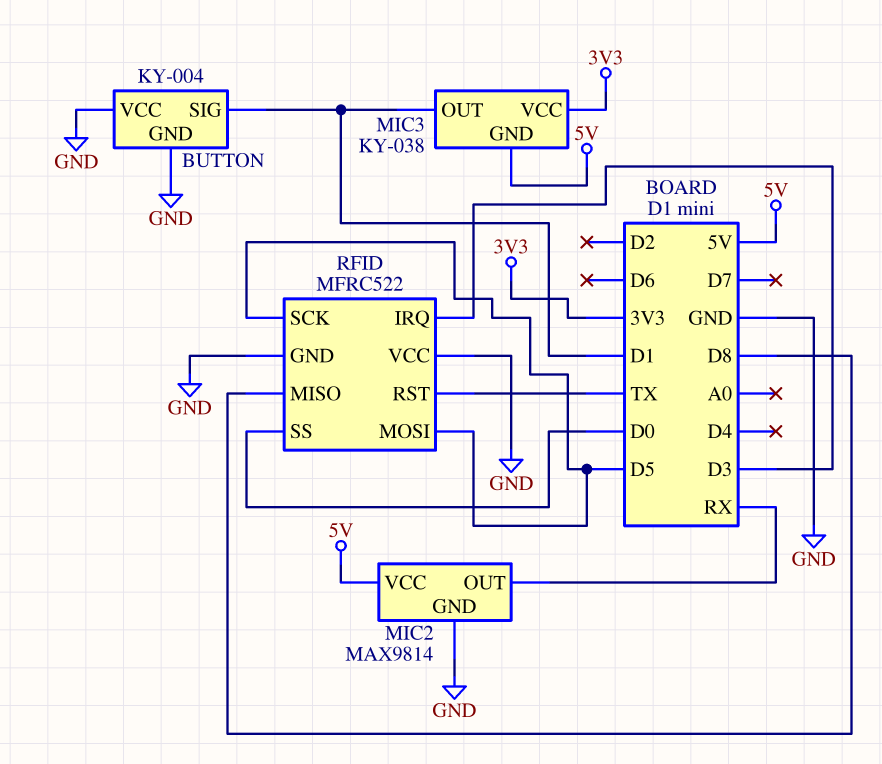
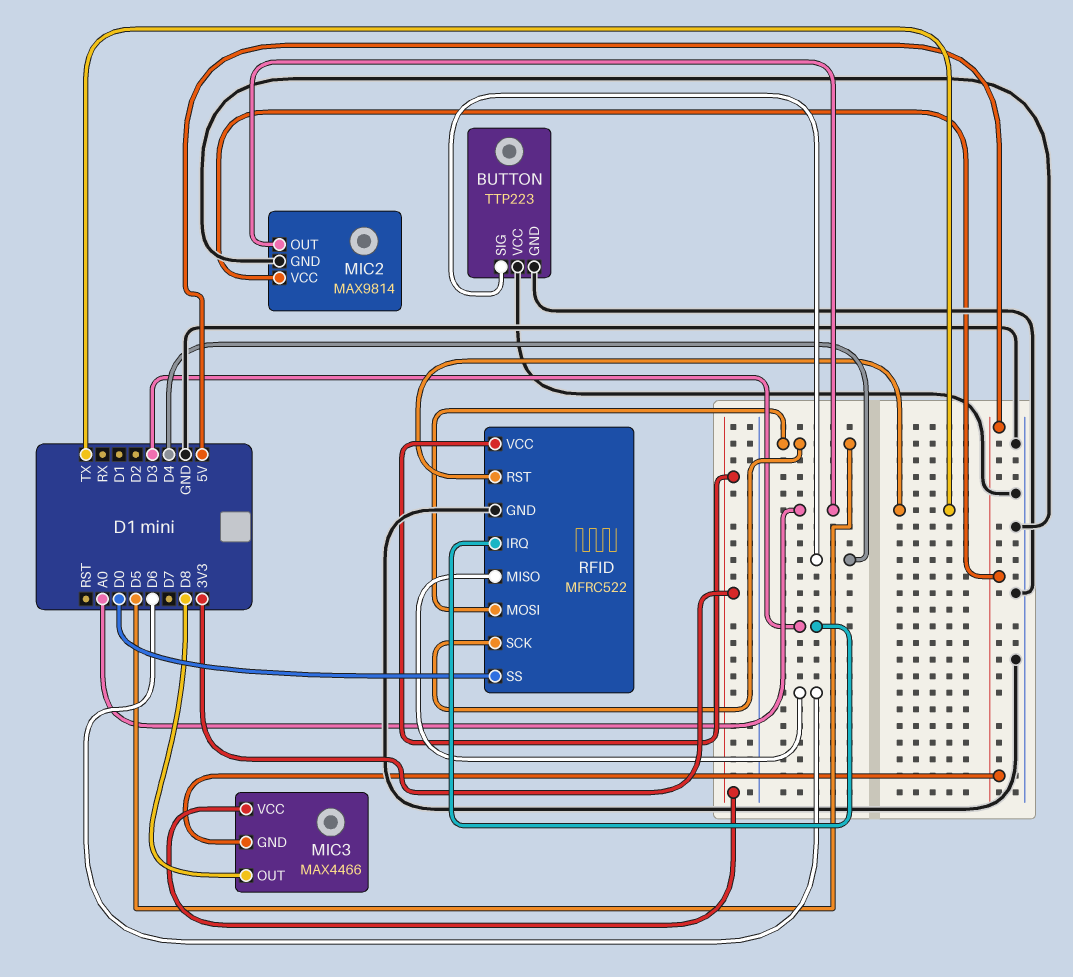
BUTTON: KY-004 -> TTP223
BUTTON pin SIG: D1 -> D4
MIC2 pin OUT: RX -> A0
MIC3: KY-038 -> MAX4466
MIC3 pin OUT: D1 -> D8
RFID pin MISO: D8 -> D6
RFID pin VCC: GND -> 3V3

